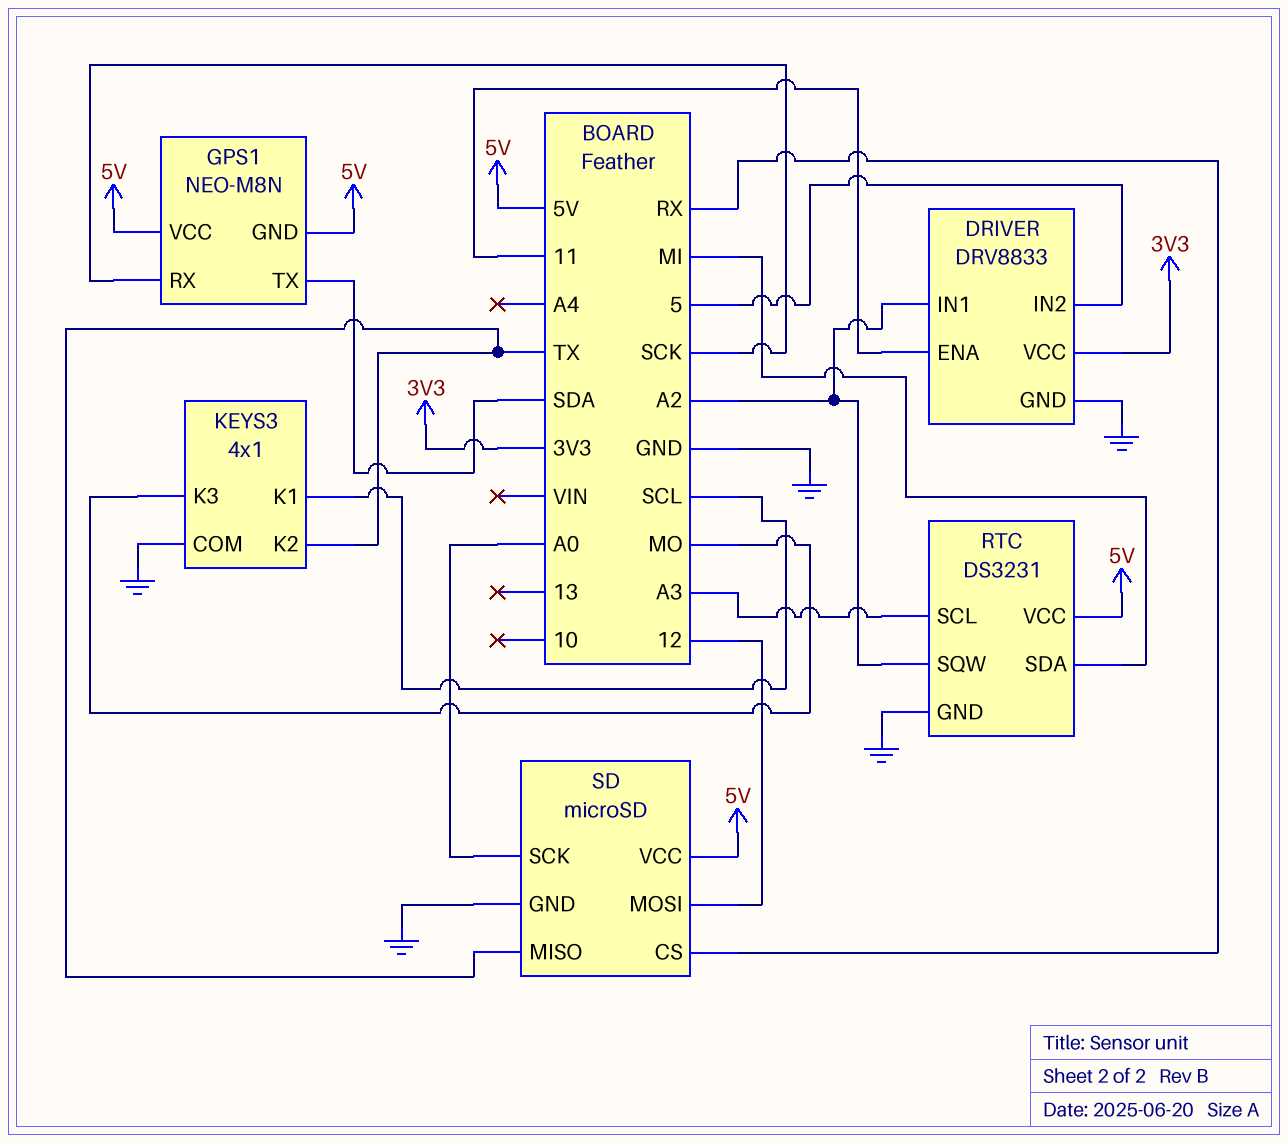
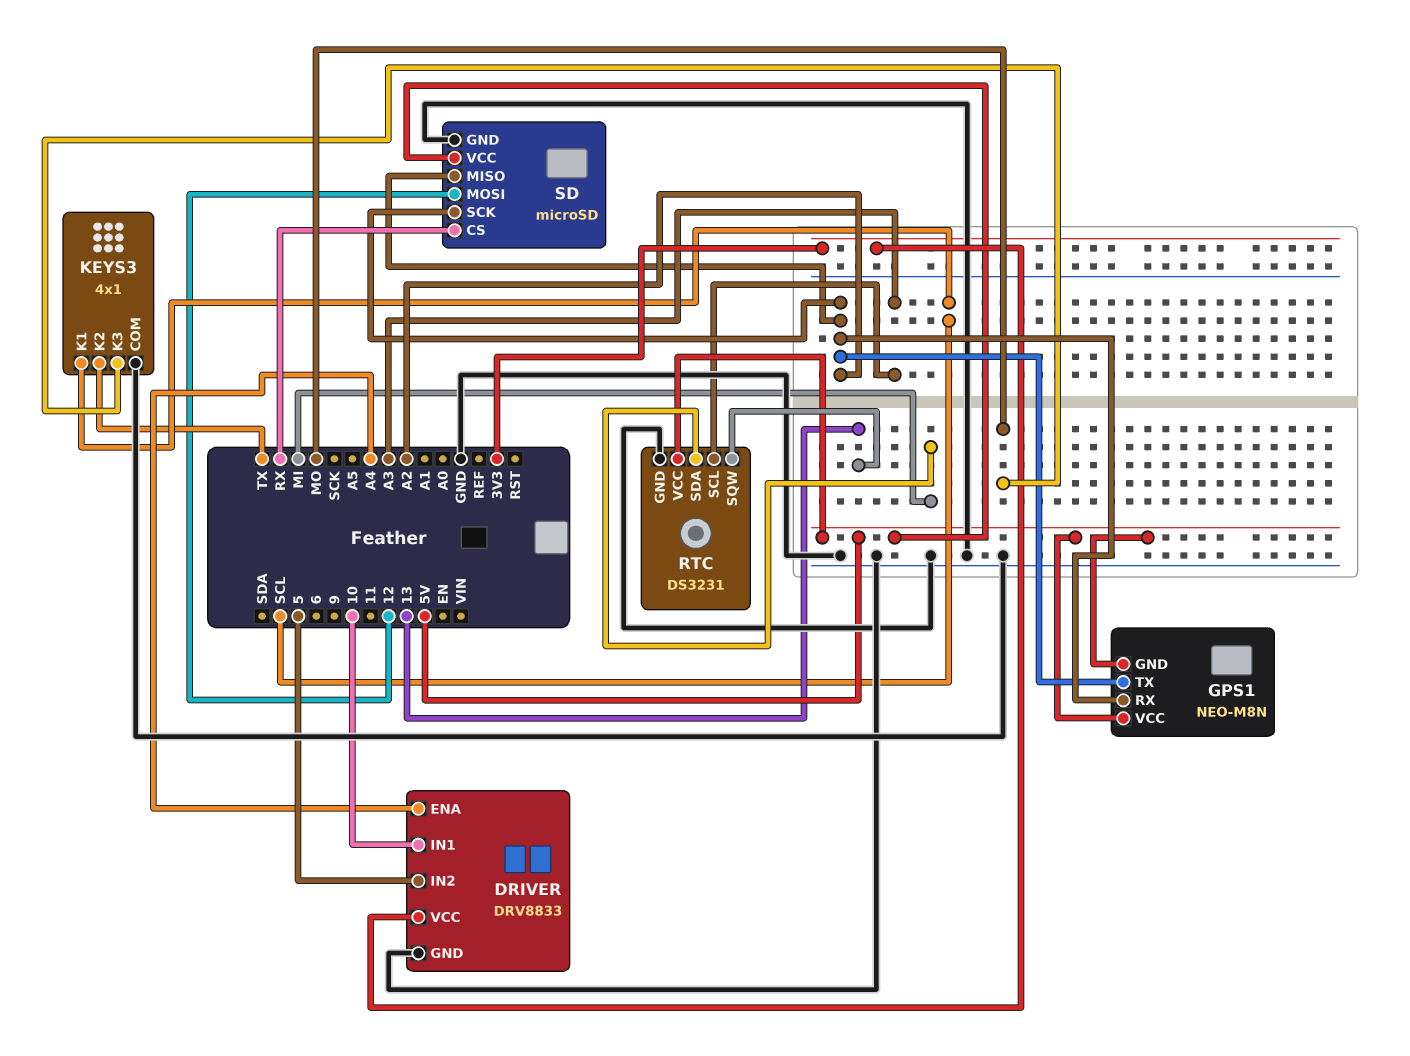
DRIVER pin ENA: 11 -> A4
DRIVER pin IN1: A2 -> 10
GPS1 pin RX: SCK -> A2
GPS1 pin TX: SDA -> A2
RTC pin SQW: A2 -> 13
SD pin MISO: TX -> A2
SD pin SCK: A0 -> A2

